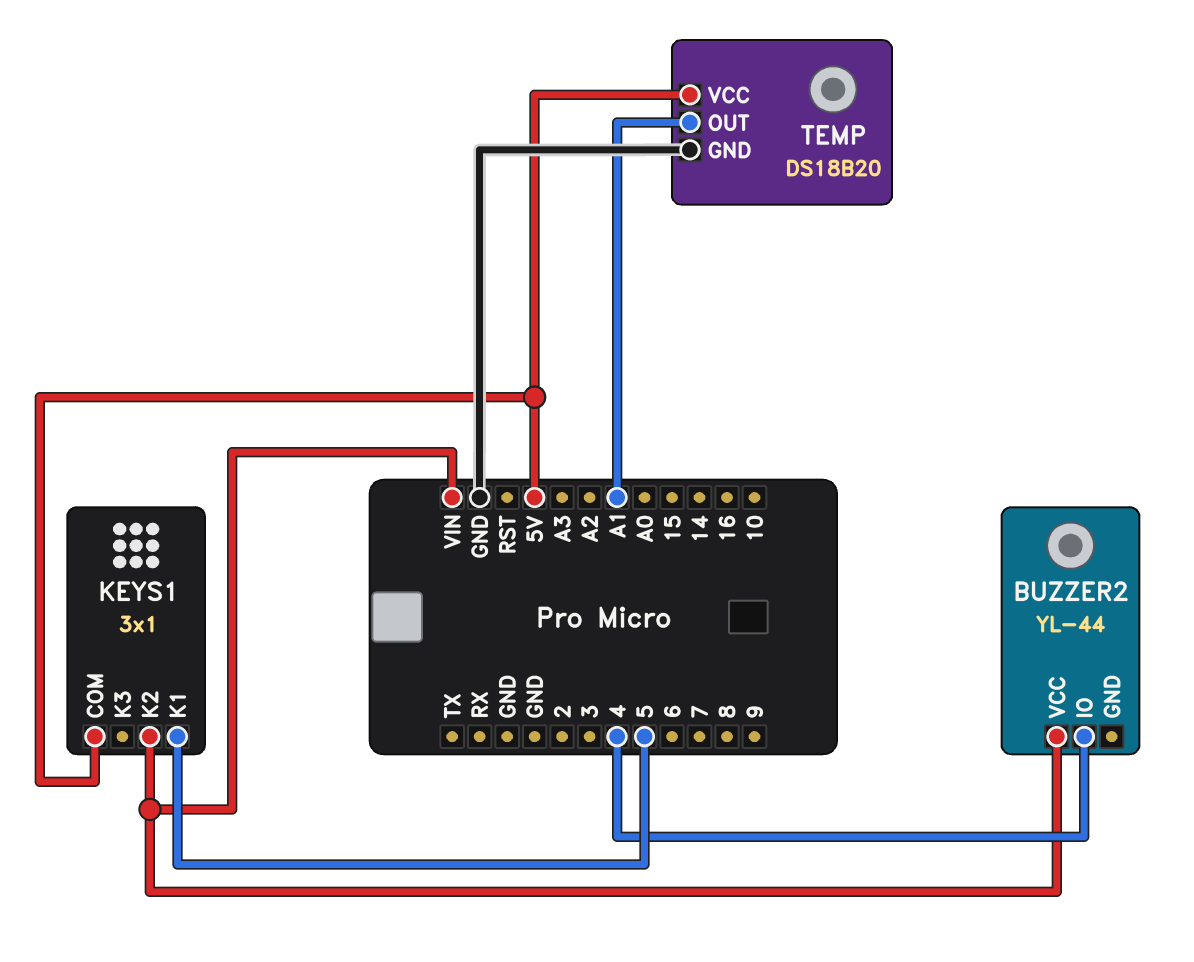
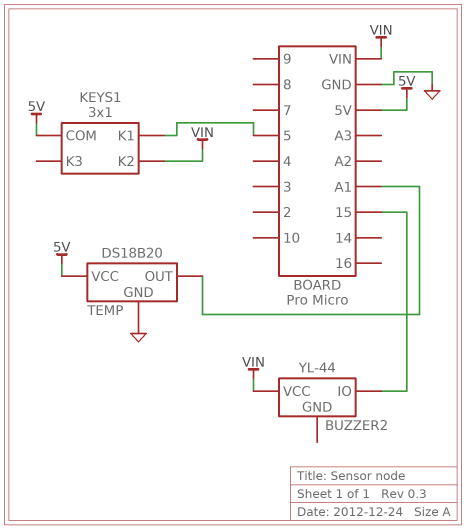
BUZZER2 pin IO: 4 -> 15

